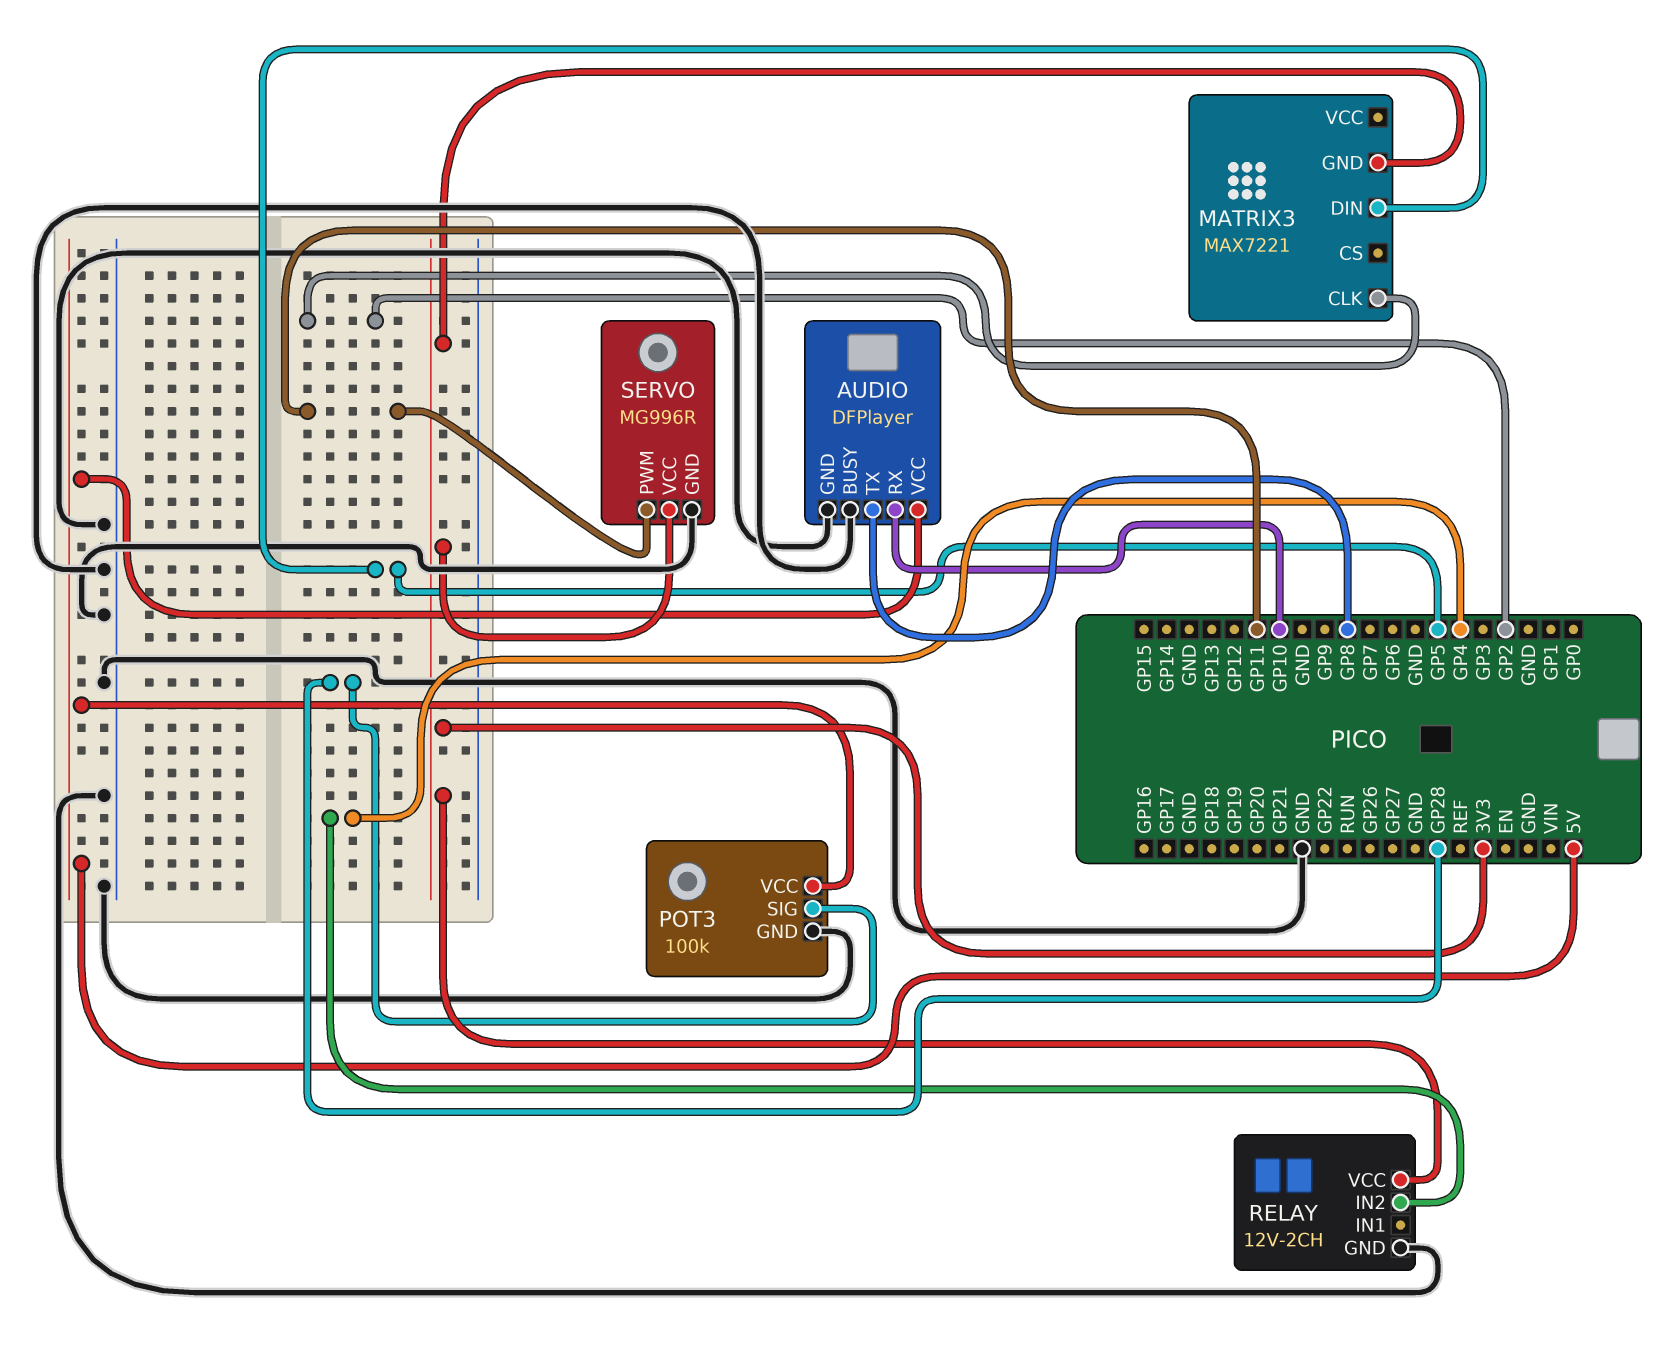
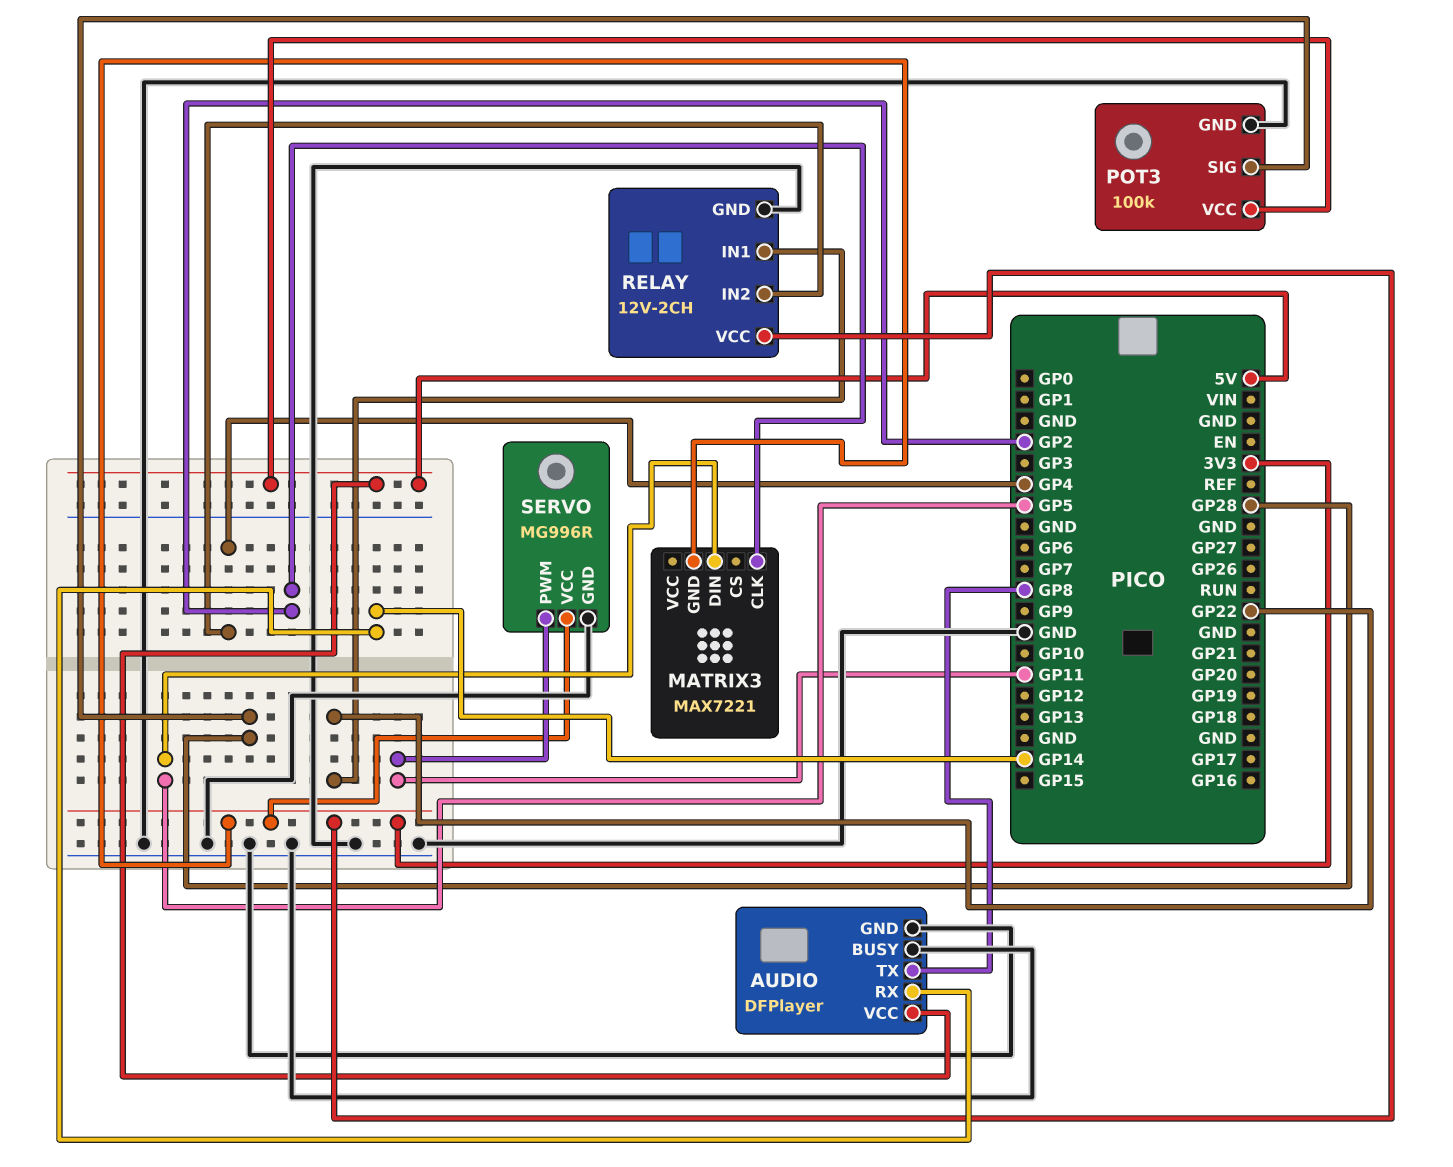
AUDIO pin RX: GP10 -> GP14
RELAY pin IN1: none -> GP22

